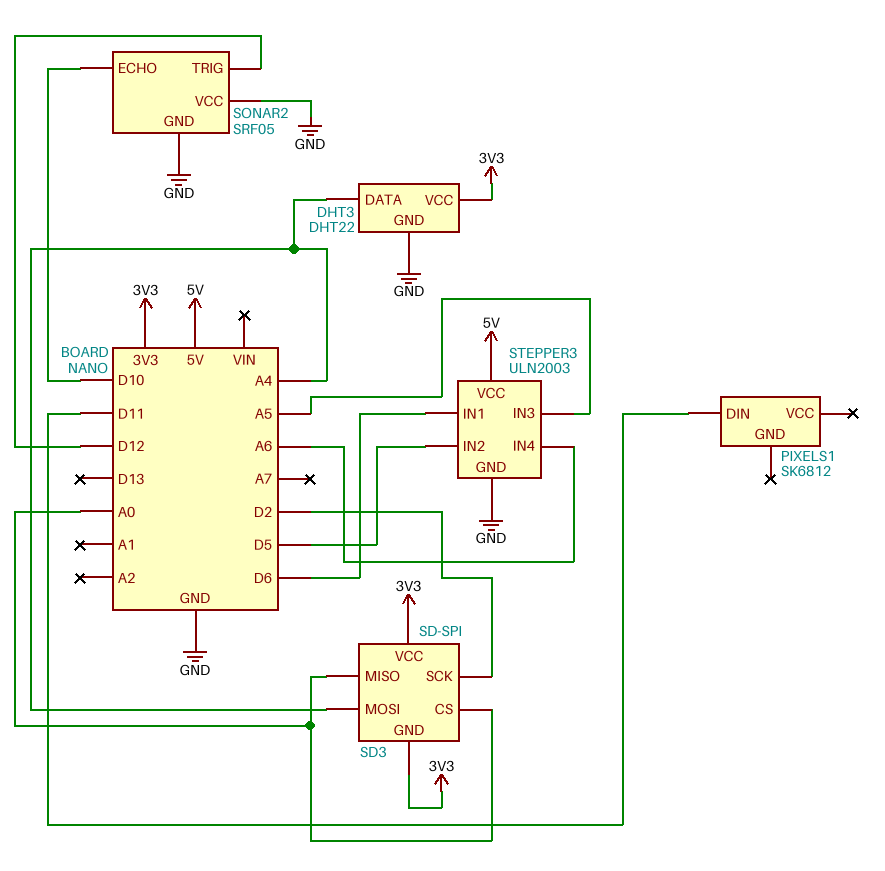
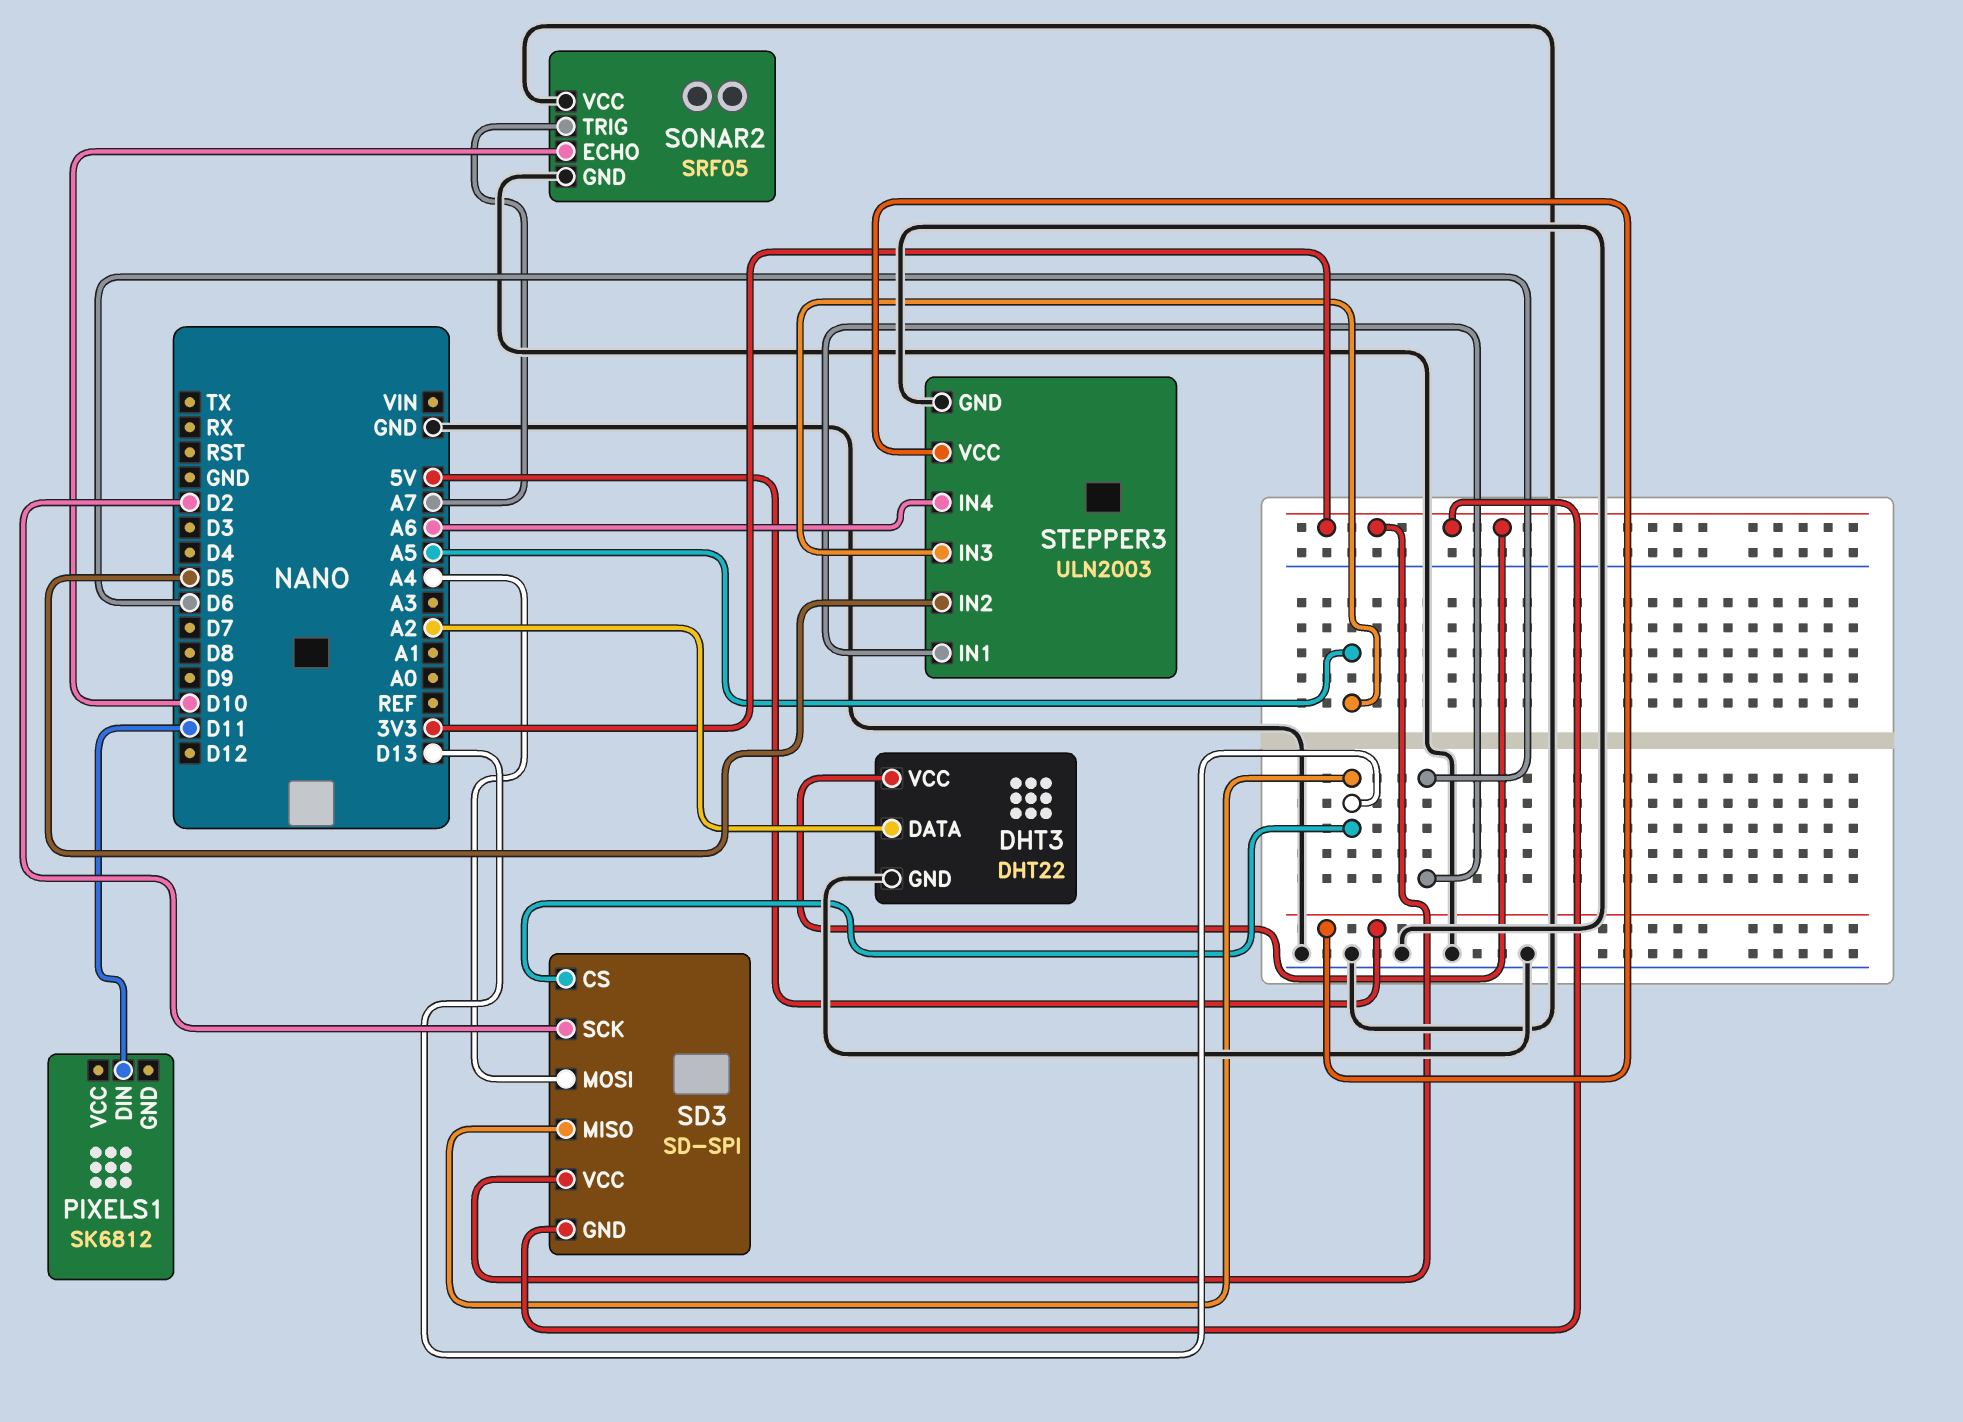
DHT3 pin DATA: A4 -> A2
SD3 pin CS: A0 -> D13
SD3 pin MISO: A0 -> D13
SONAR2 pin TRIG: D12 -> A7

